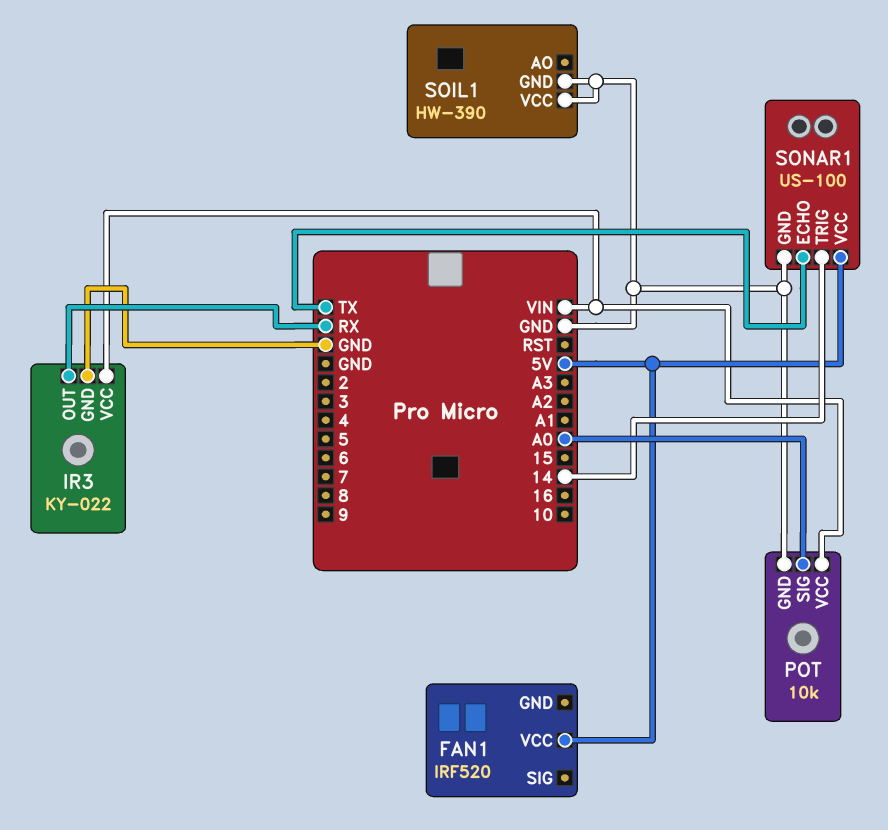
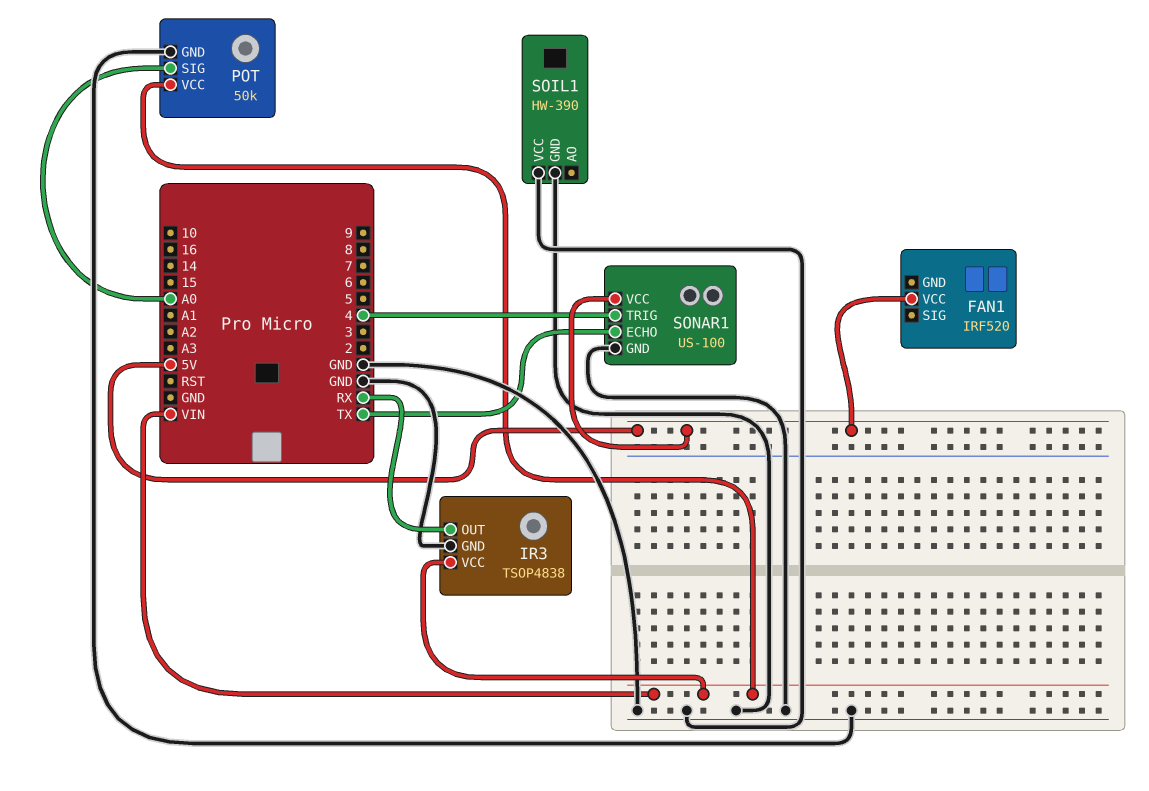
IR3: KY-022 -> TSOP4838
POT: 10k -> 50k
SONAR1 pin TRIG: 14 -> 4

